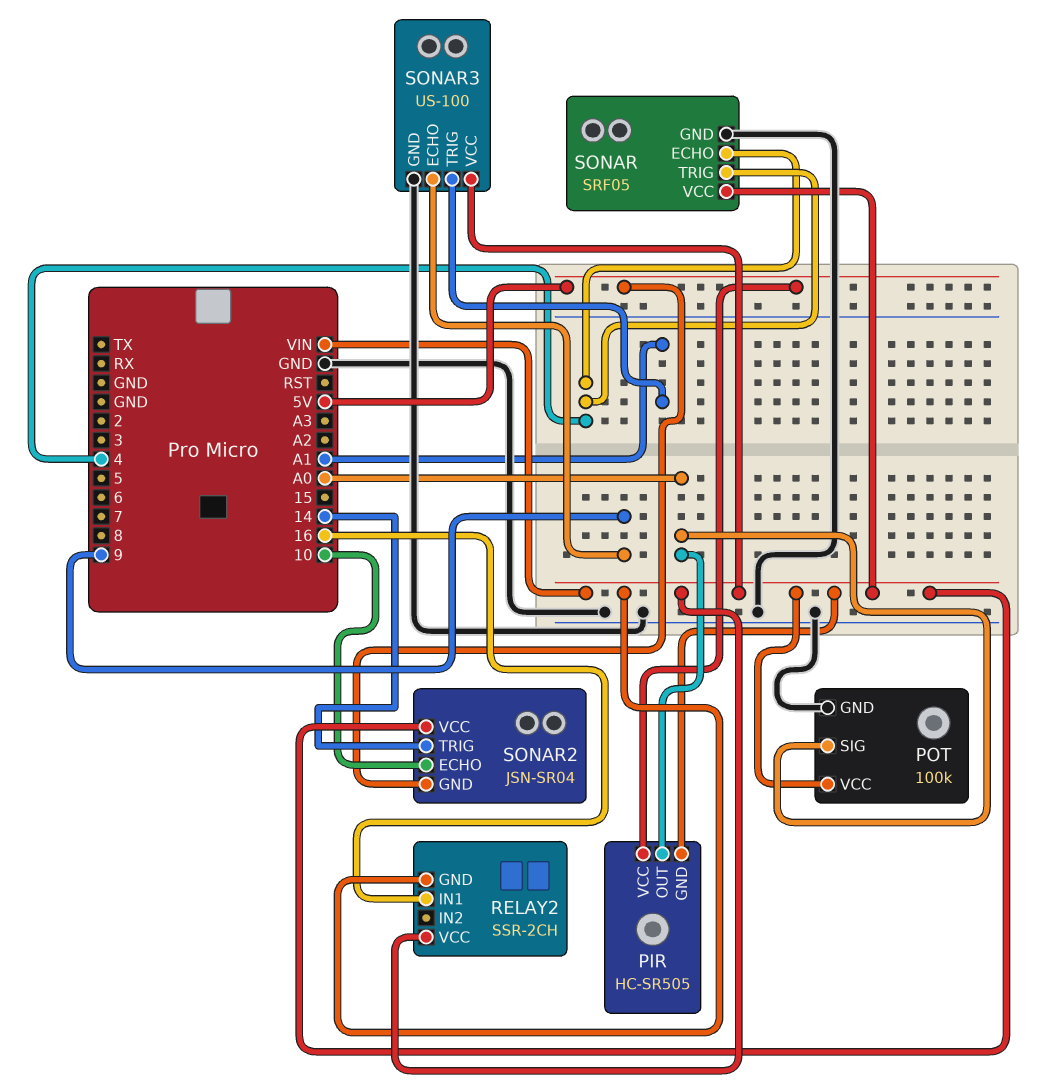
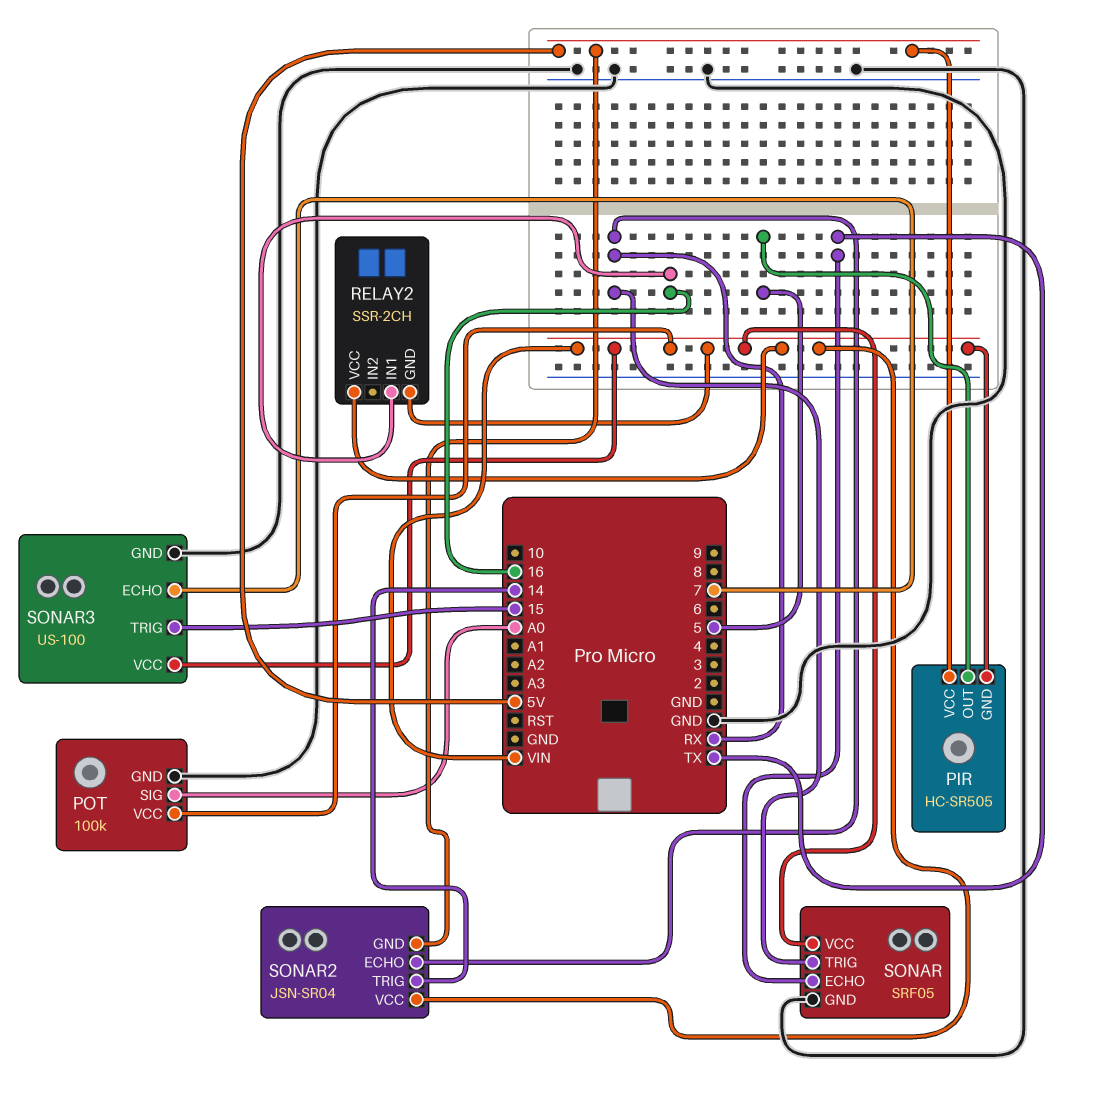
PIR pin OUT: A0 -> 5
SONAR pin ECHO: 4 -> TX
SONAR pin TRIG: 4 -> RX
SONAR2 pin ECHO: 10 -> RX
SONAR3 pin ECHO: 9 -> 7
SONAR3 pin TRIG: A1 -> 15

